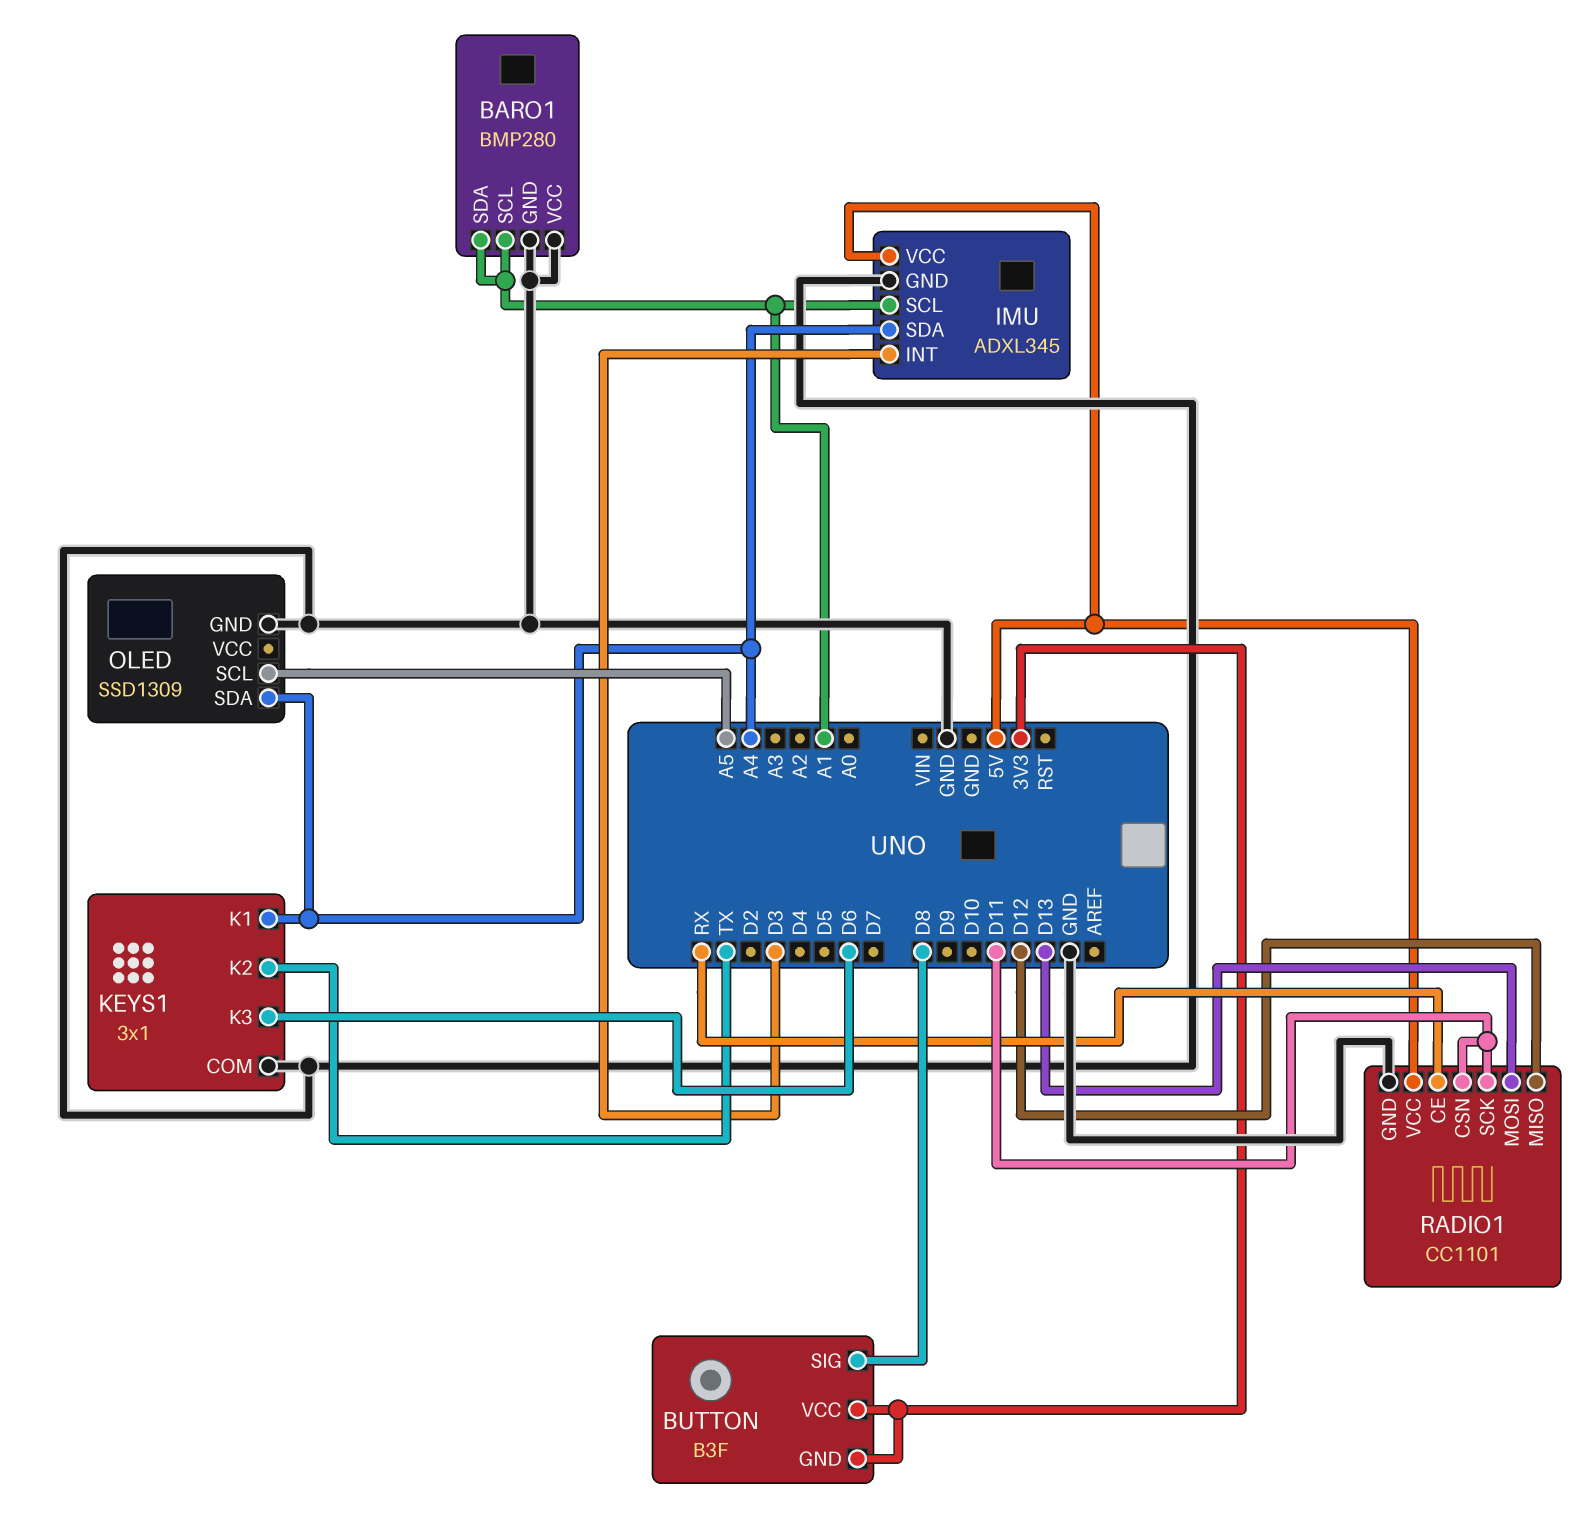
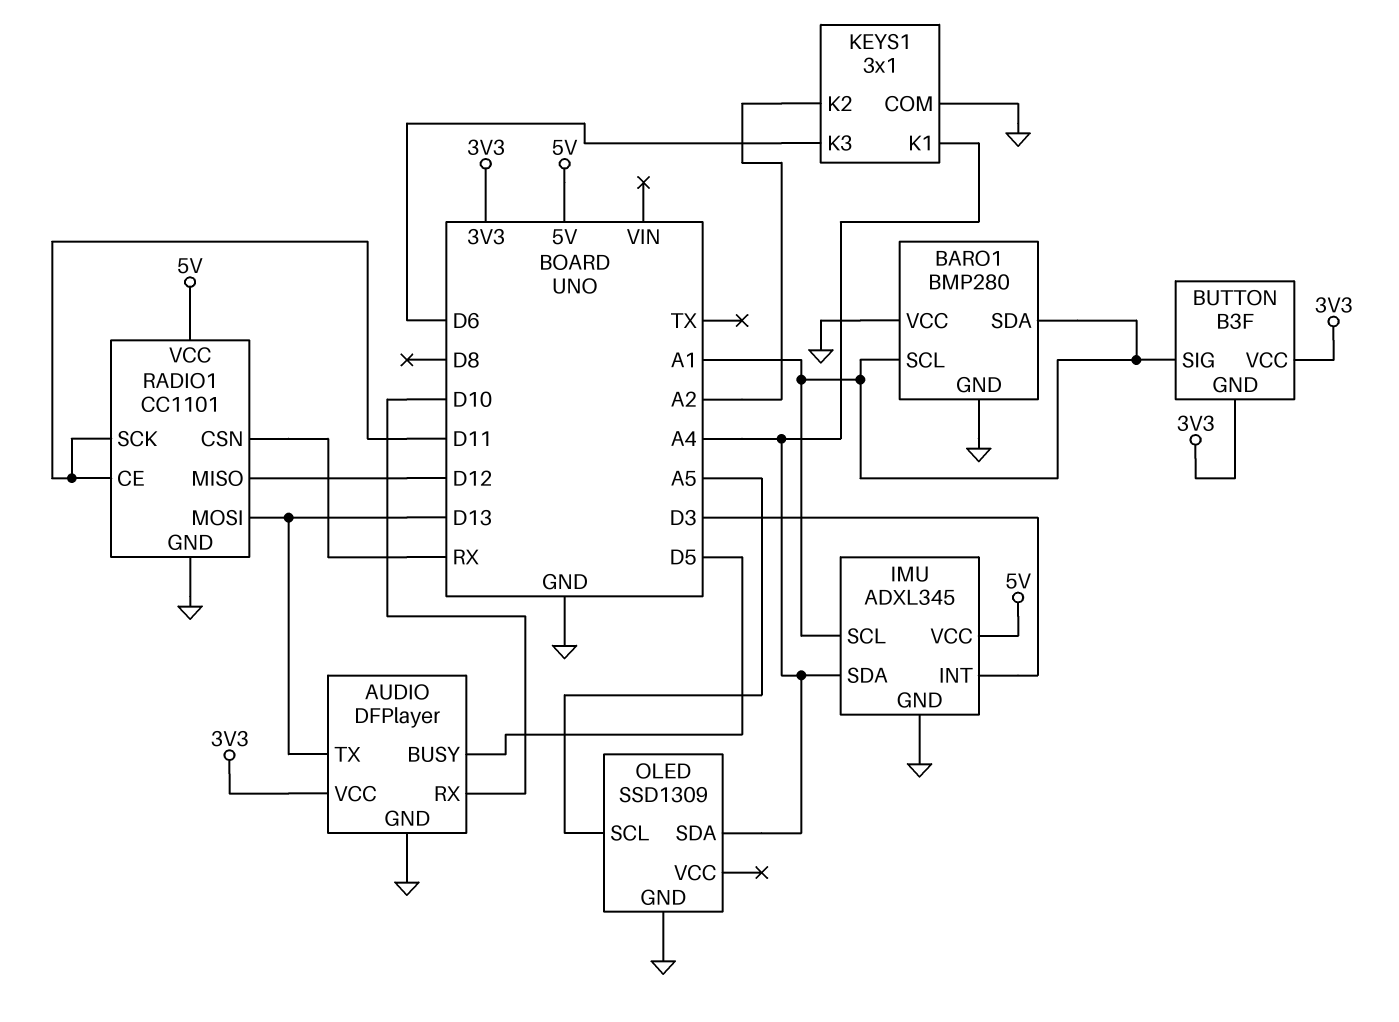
AUDIO: none -> DFPlayer
AUDIO pin BUSY: none -> D5
AUDIO pin GND: none -> GND
AUDIO pin RX: none -> D10
AUDIO pin TX: none -> D13
AUDIO pin VCC: none -> 3V3
BUTTON pin SIG: D8 -> A1
KEYS1 pin K2: TX -> A2
RADIO1 pin CE: RX -> D11
RADIO1 pin CSN: D11 -> RX

